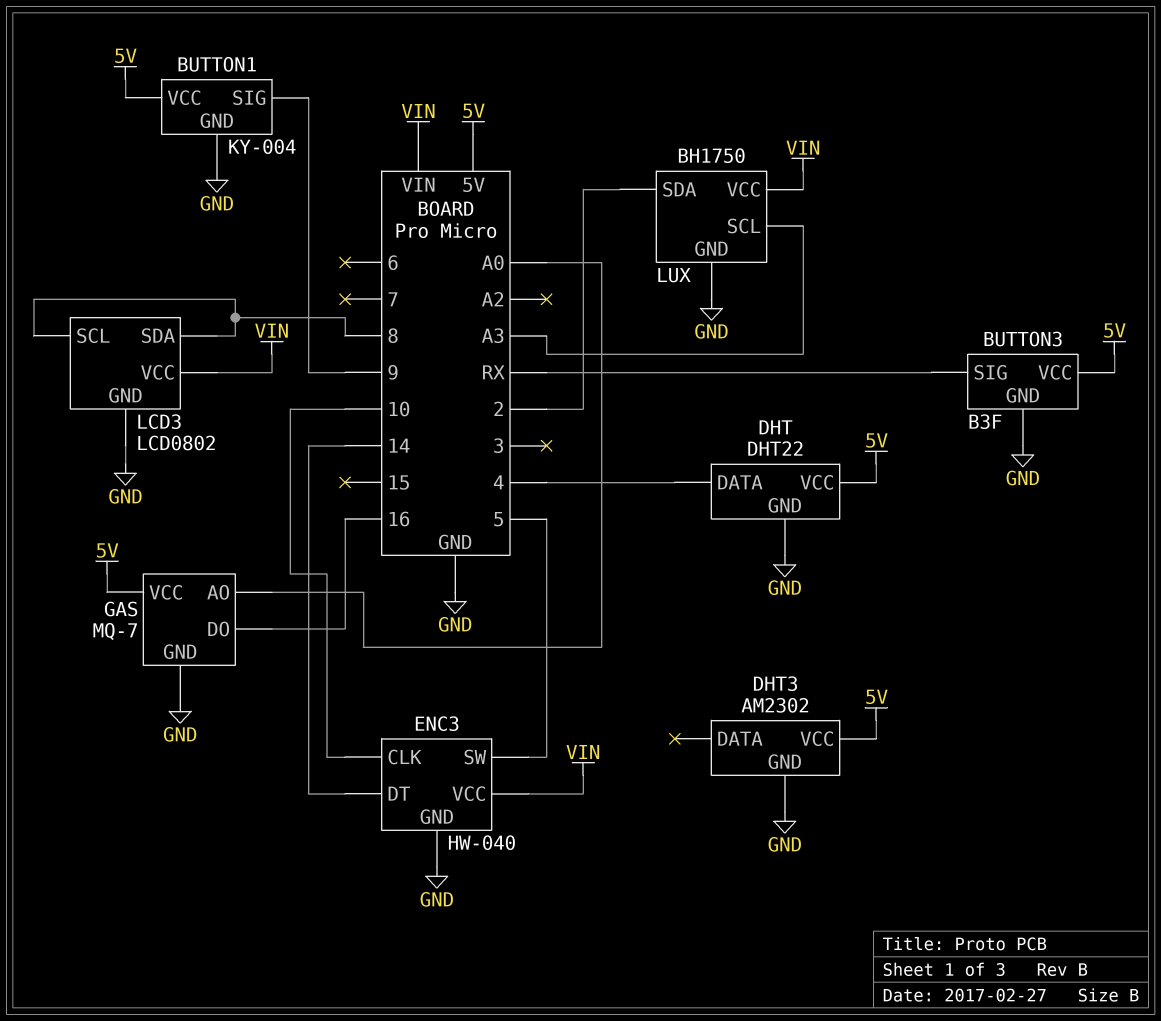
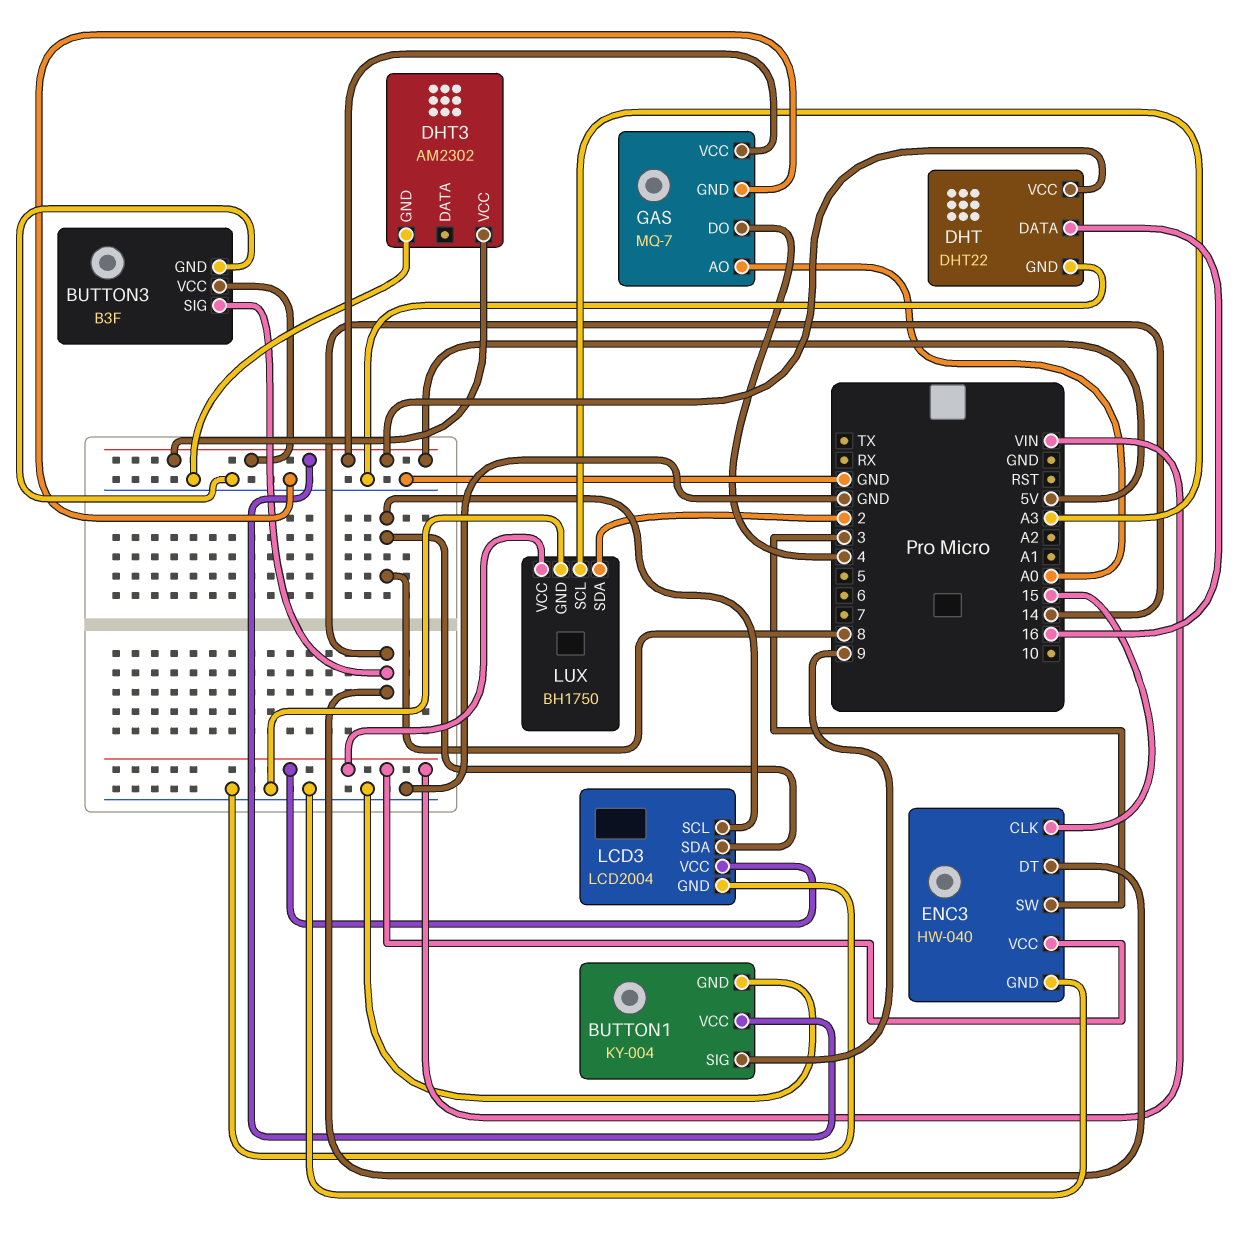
BUTTON3 pin SIG: RX -> 14
DHT pin DATA: 4 -> 16
ENC3 pin CLK: 10 -> 15
ENC3 pin SW: 5 -> 3
GAS pin DO: 16 -> 4
LCD3: LCD0802 -> LCD2004

